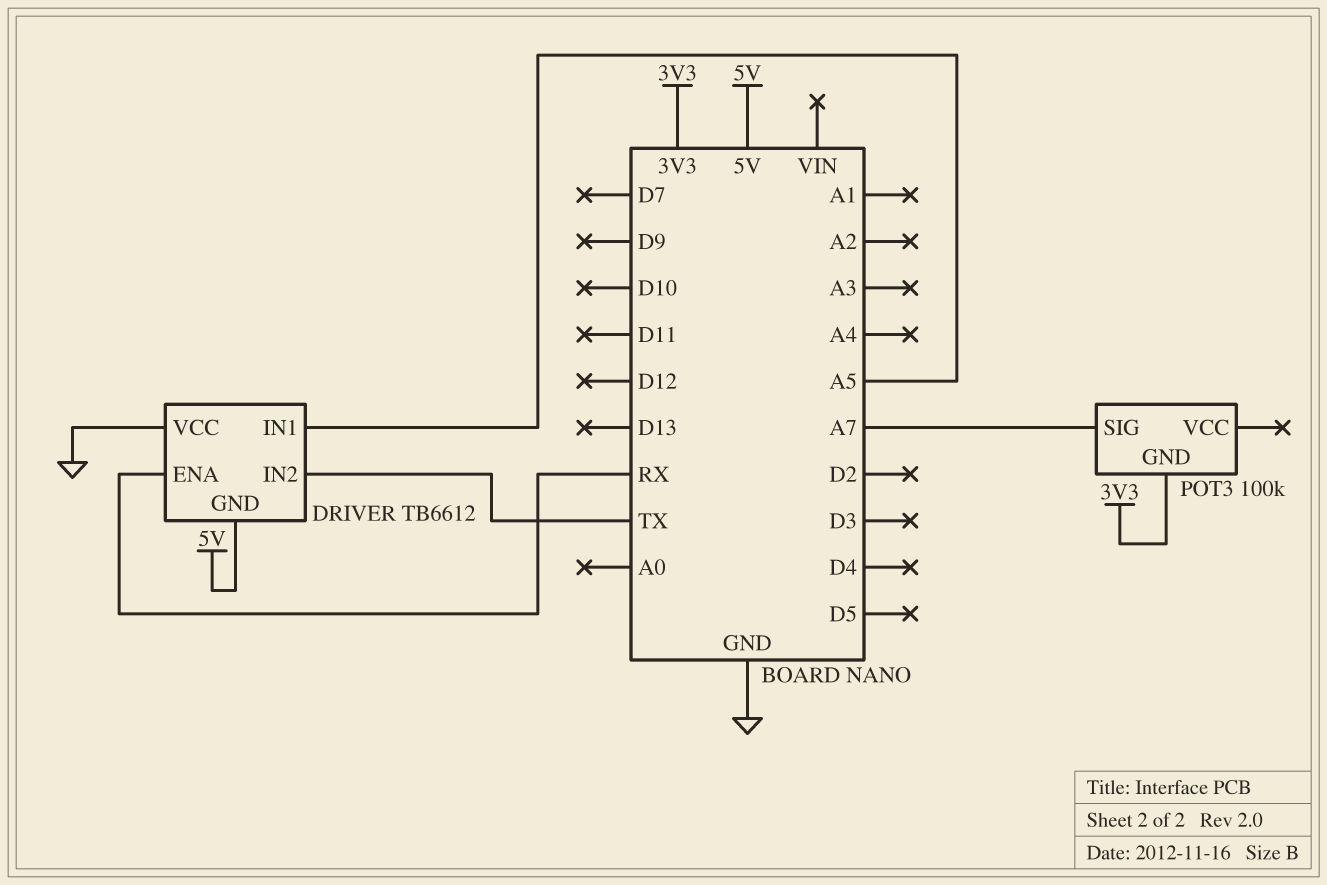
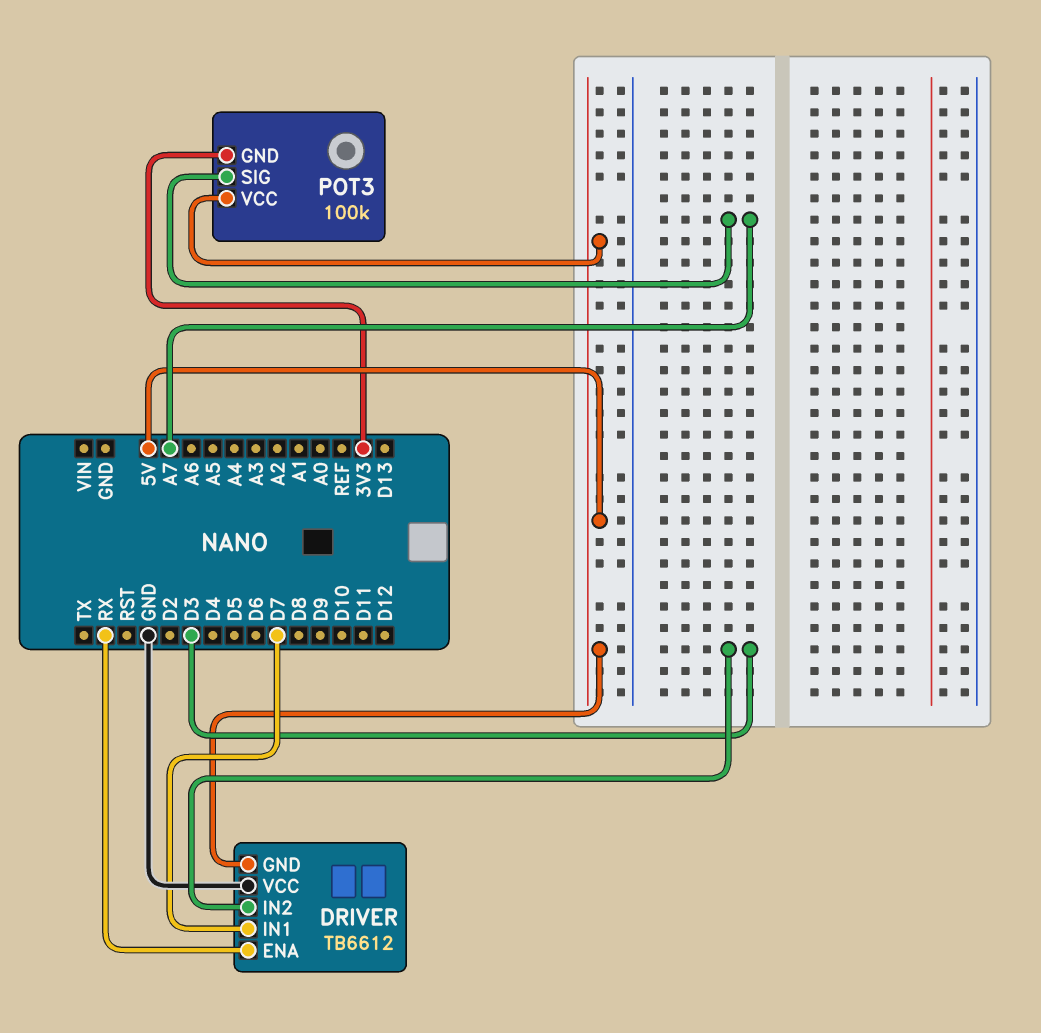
DRIVER pin IN1: A5 -> D7
DRIVER pin IN2: TX -> D3
POT3 pin VCC: none -> 5V

